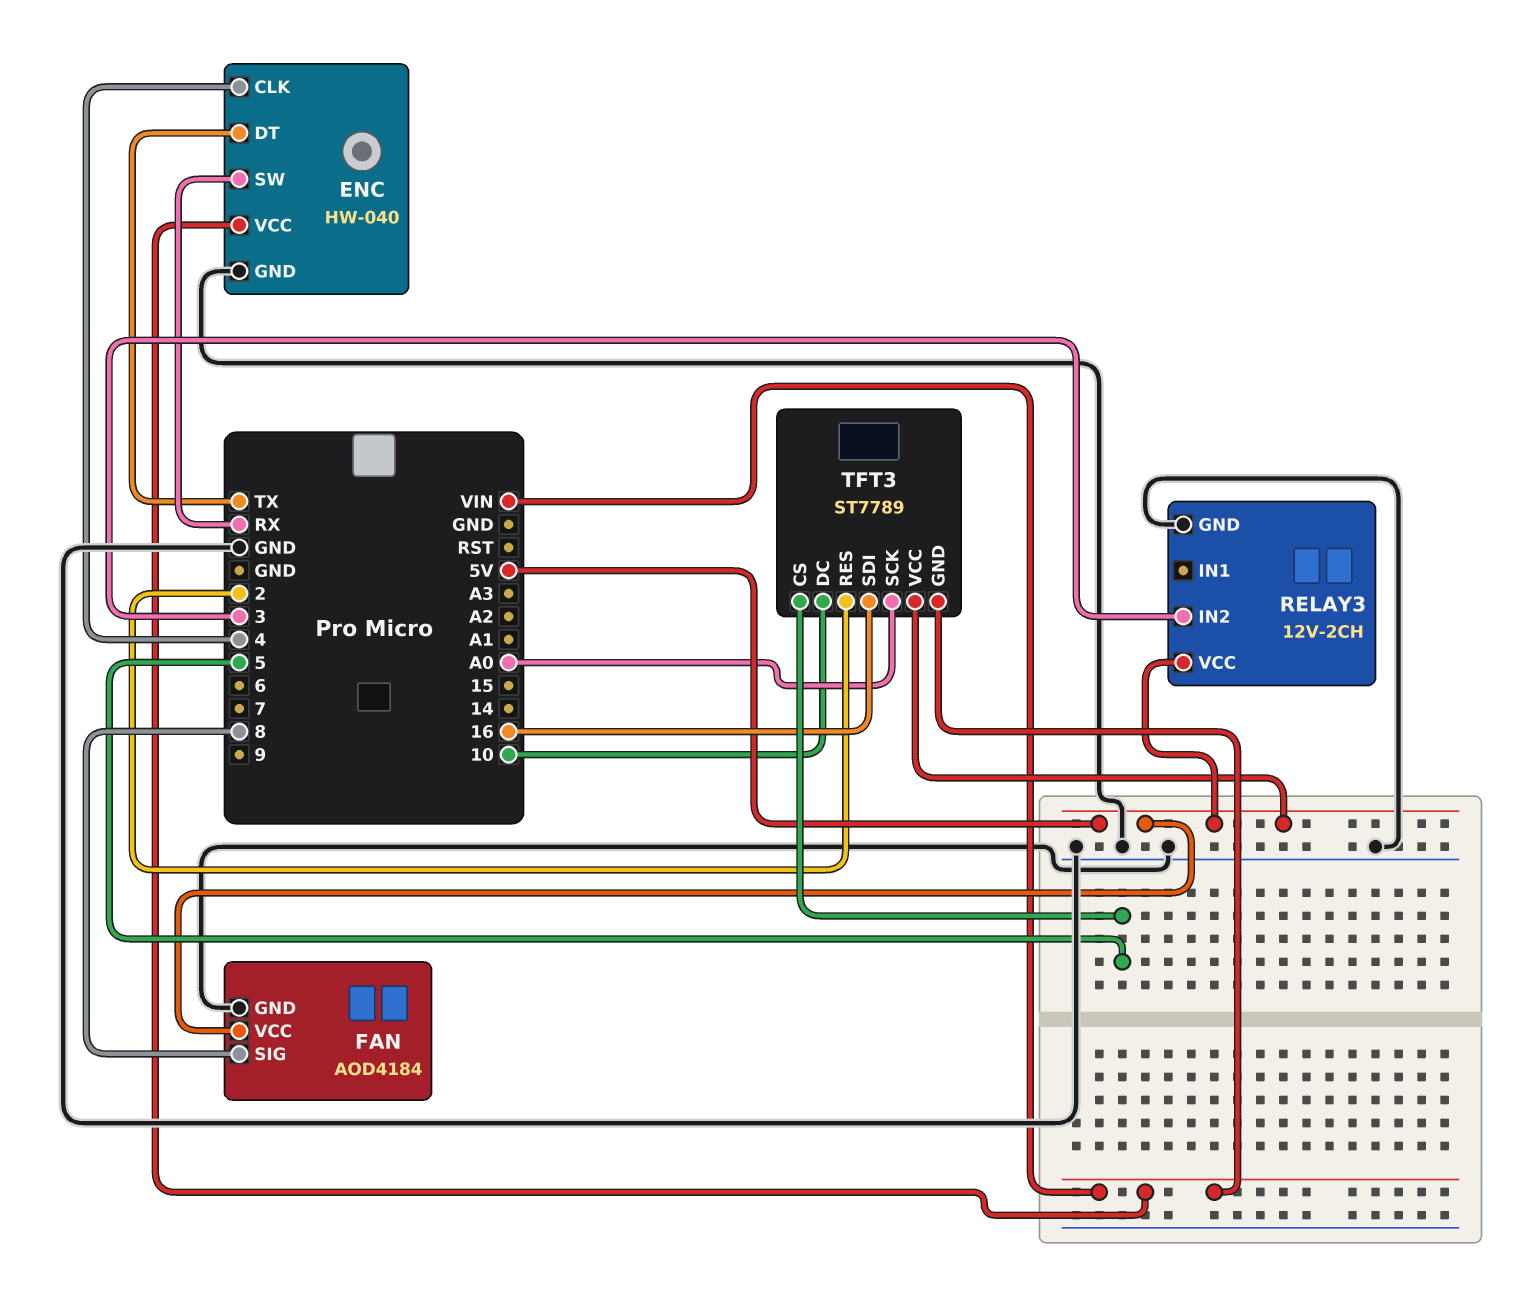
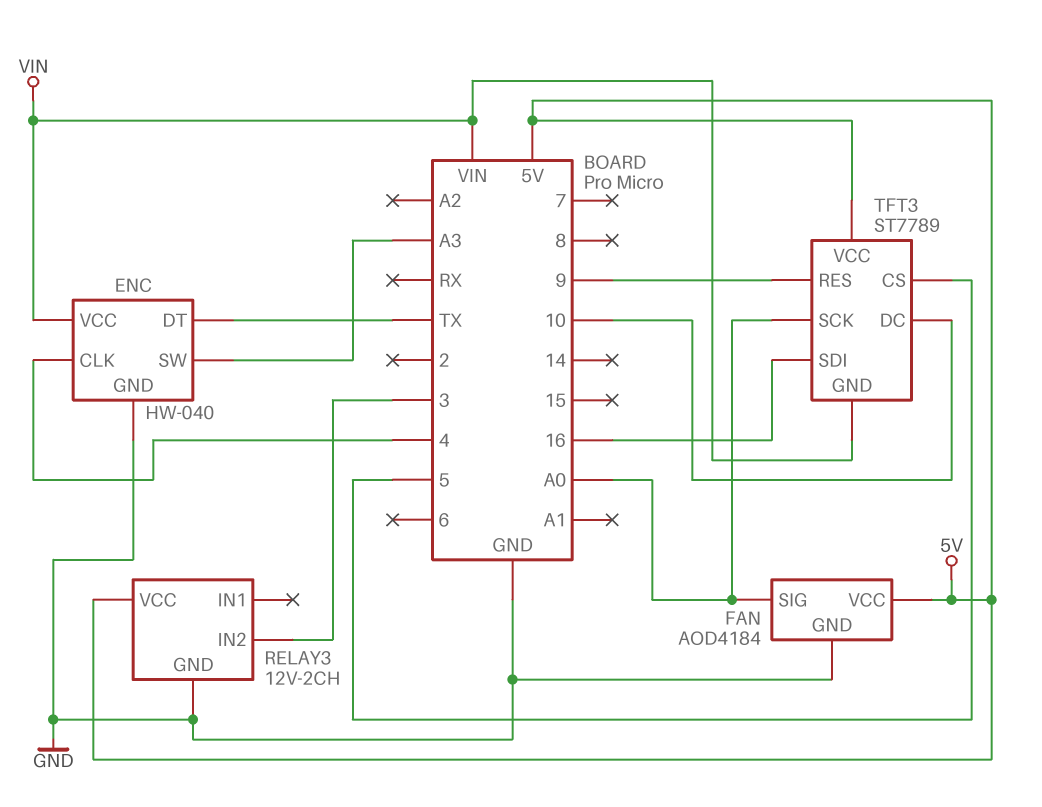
ENC pin SW: RX -> A3
FAN pin SIG: 8 -> A0
TFT3 pin RES: 2 -> 9

